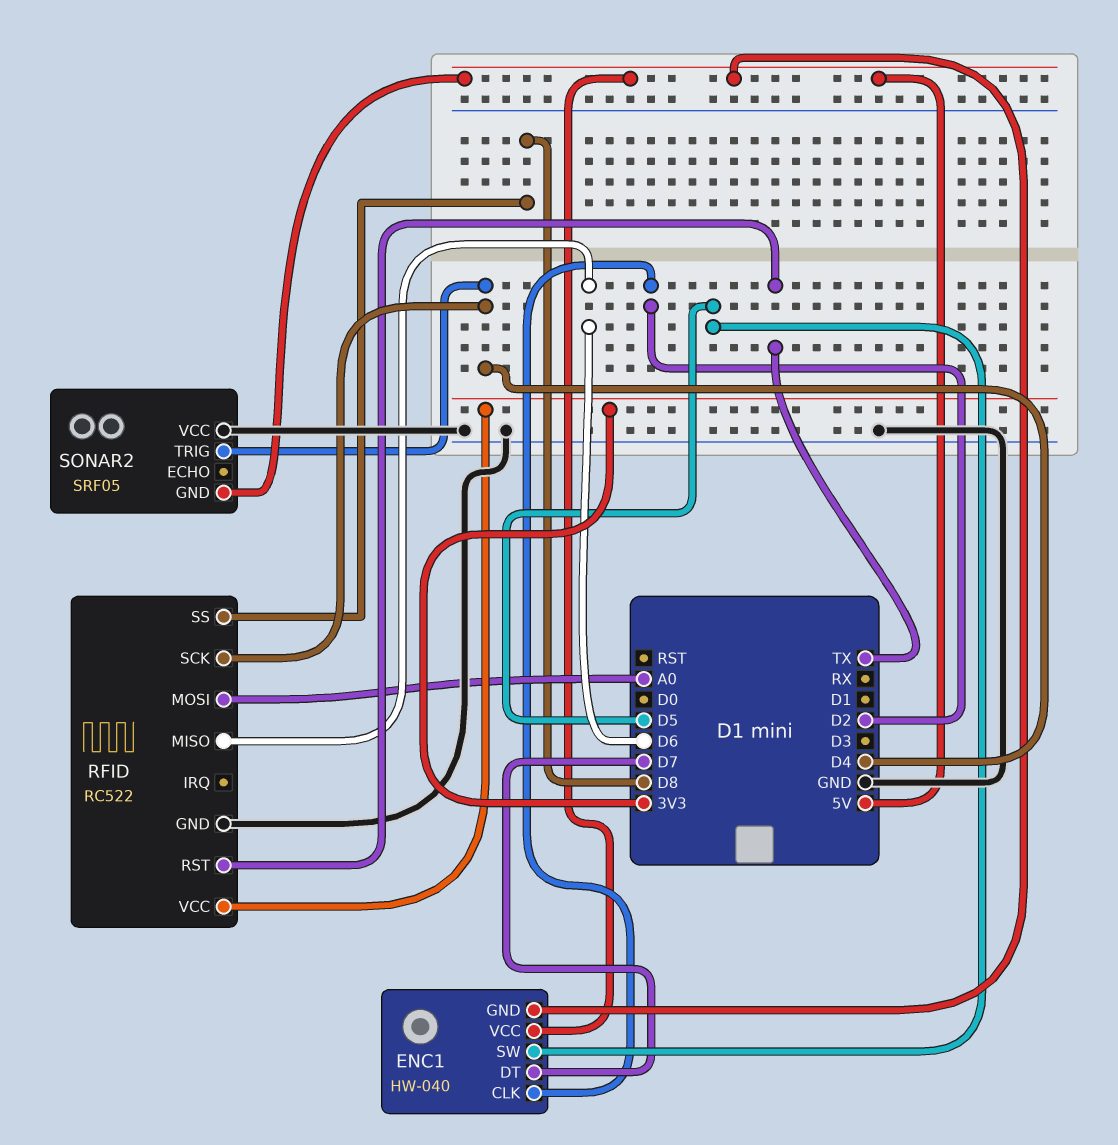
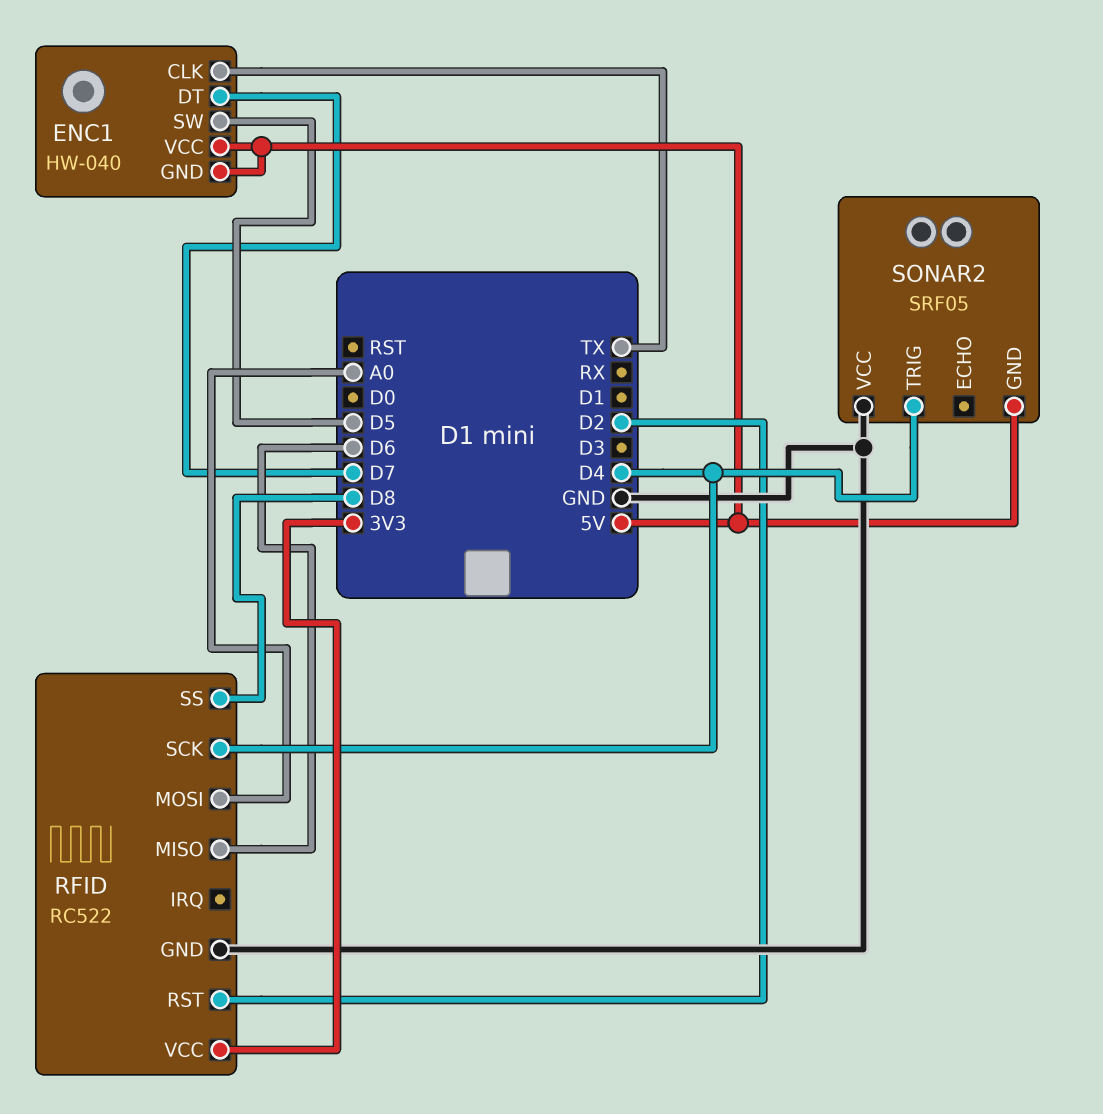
ENC1 pin CLK: D2 -> TX
RFID pin RST: TX -> D2

